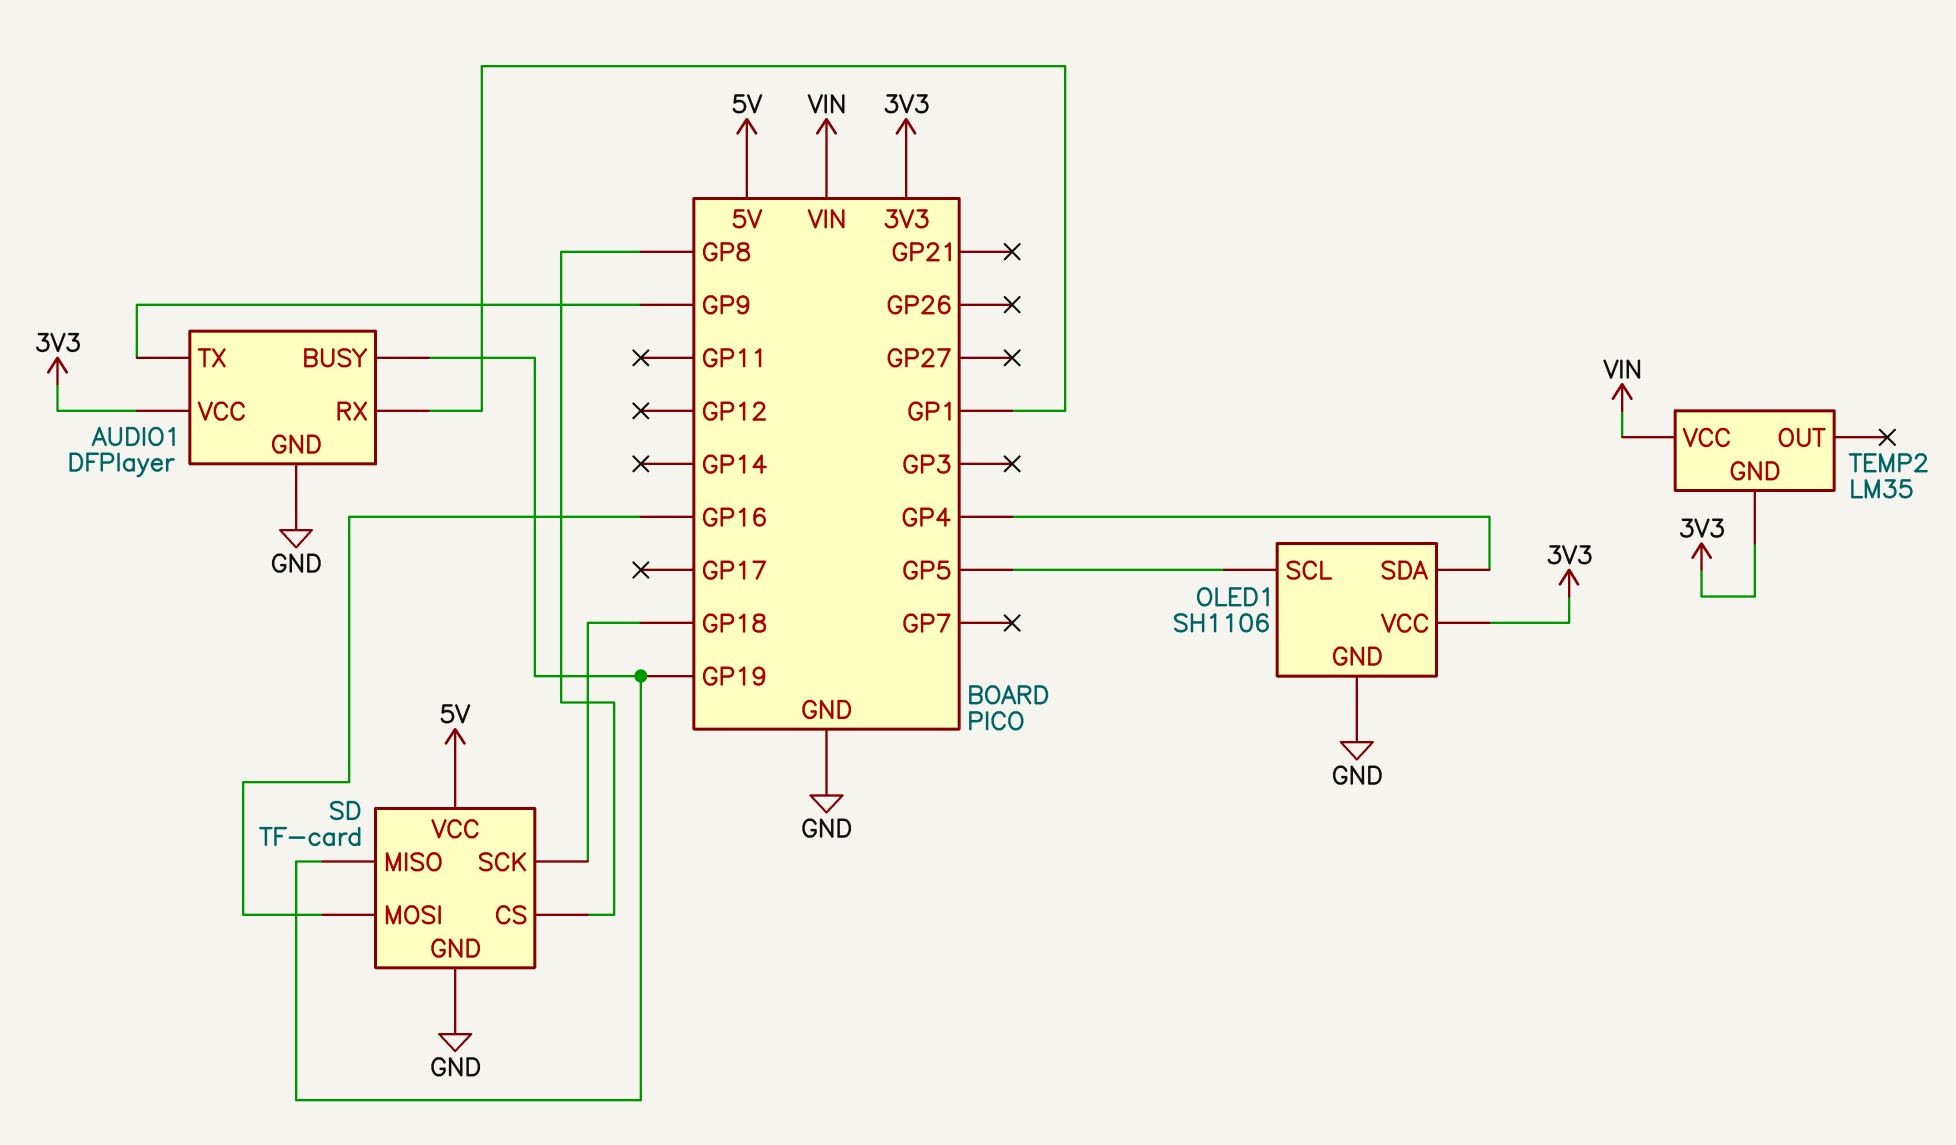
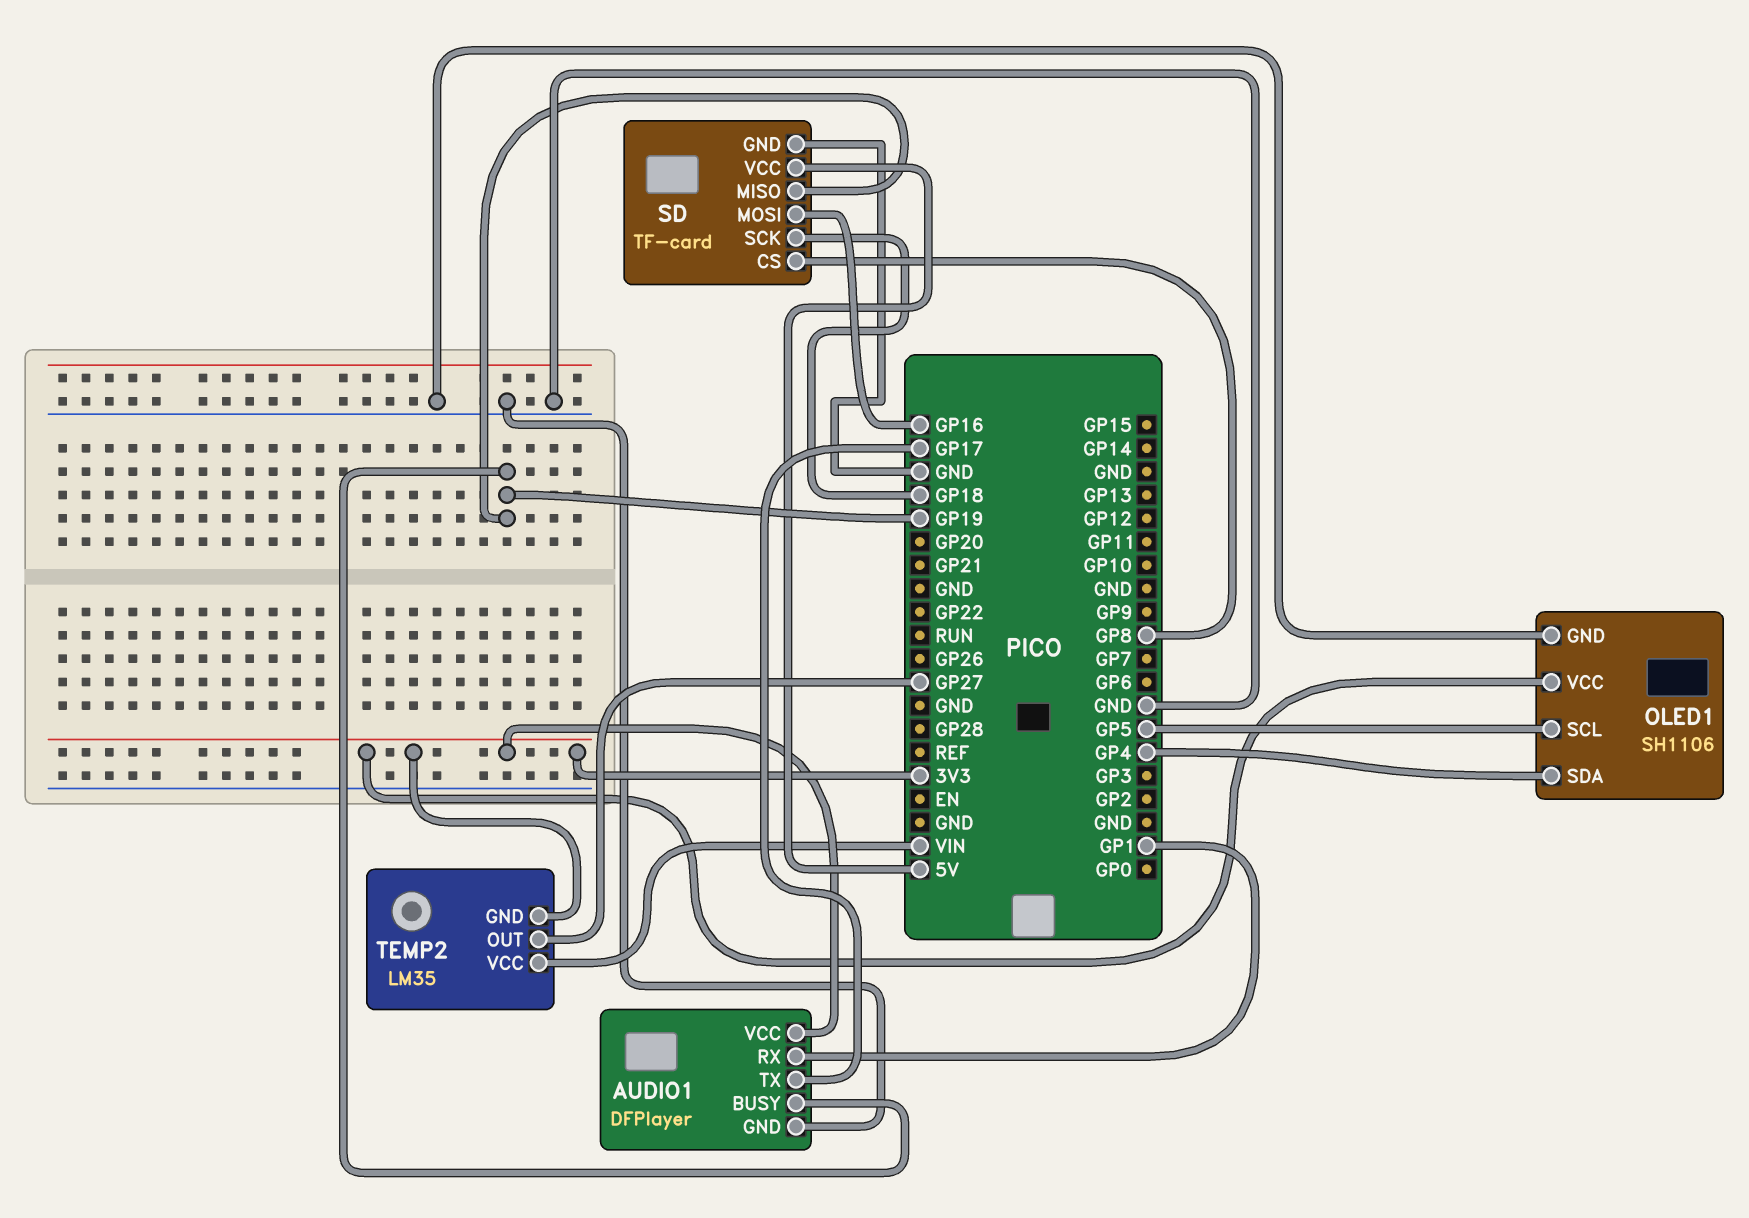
AUDIO1 pin TX: GP9 -> GP17
TEMP2 pin OUT: none -> GP27

